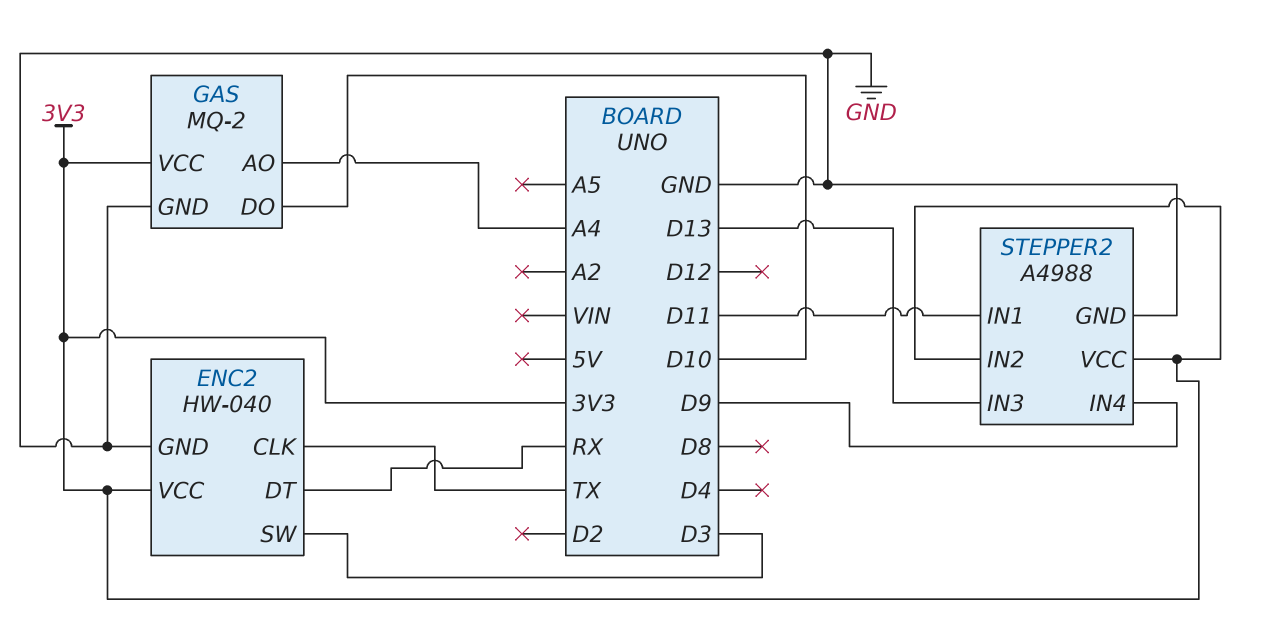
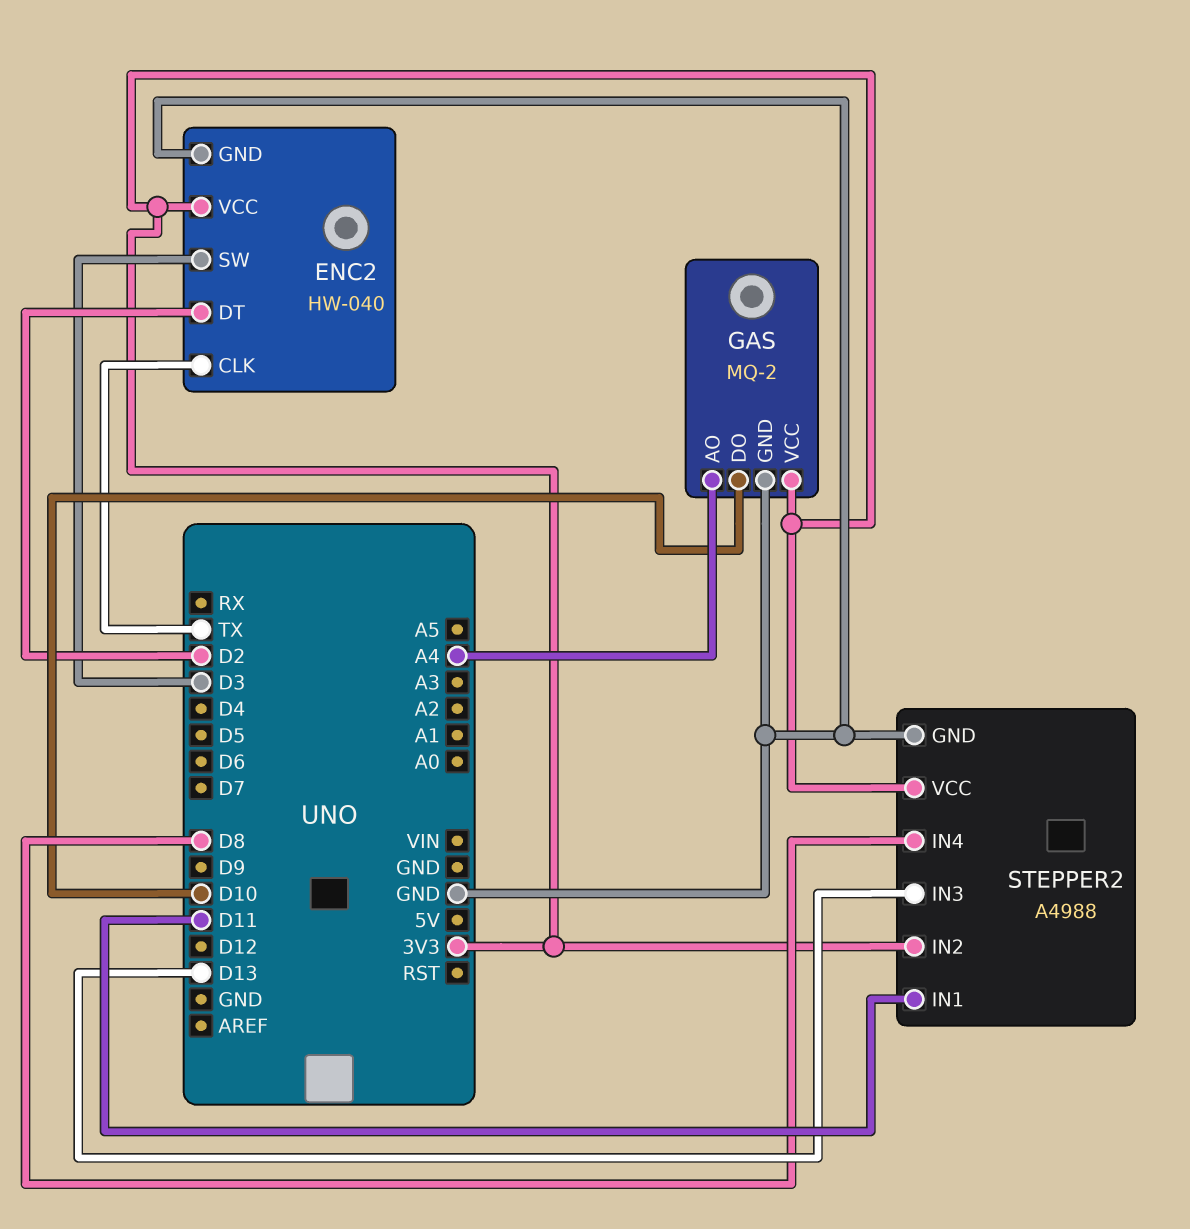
ENC2 pin DT: RX -> D2
STEPPER2 pin IN4: D9 -> D8

